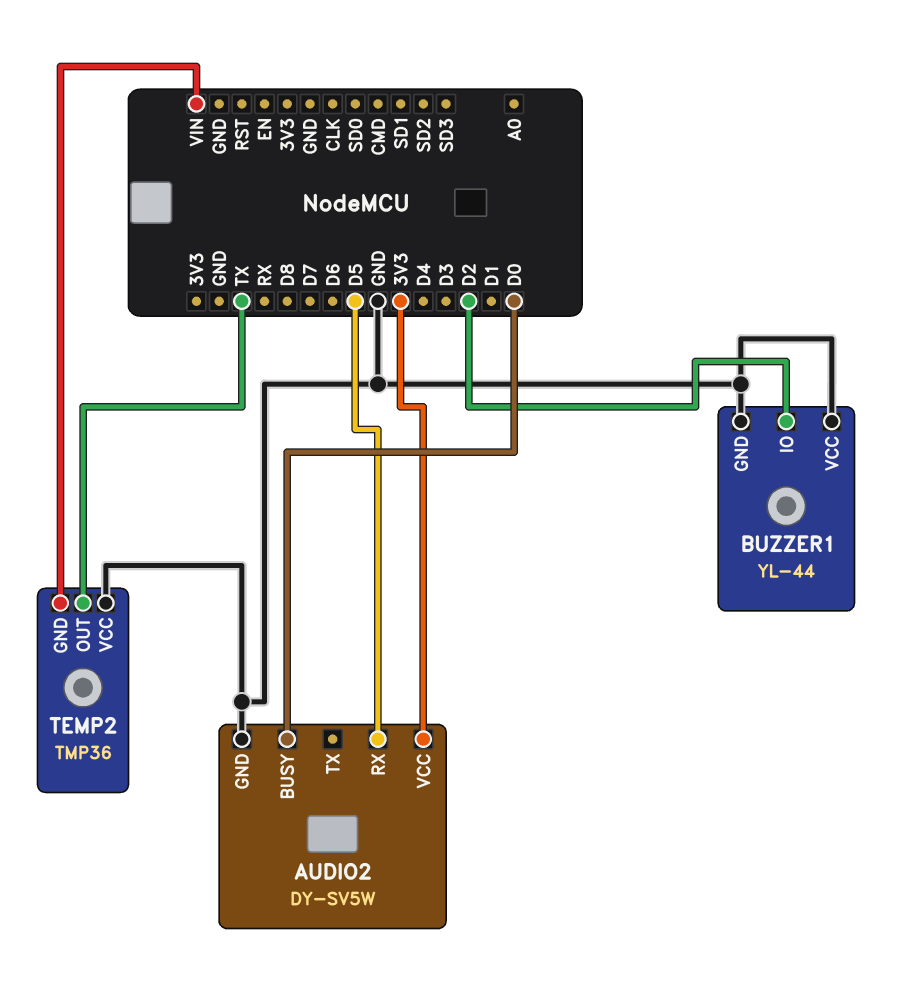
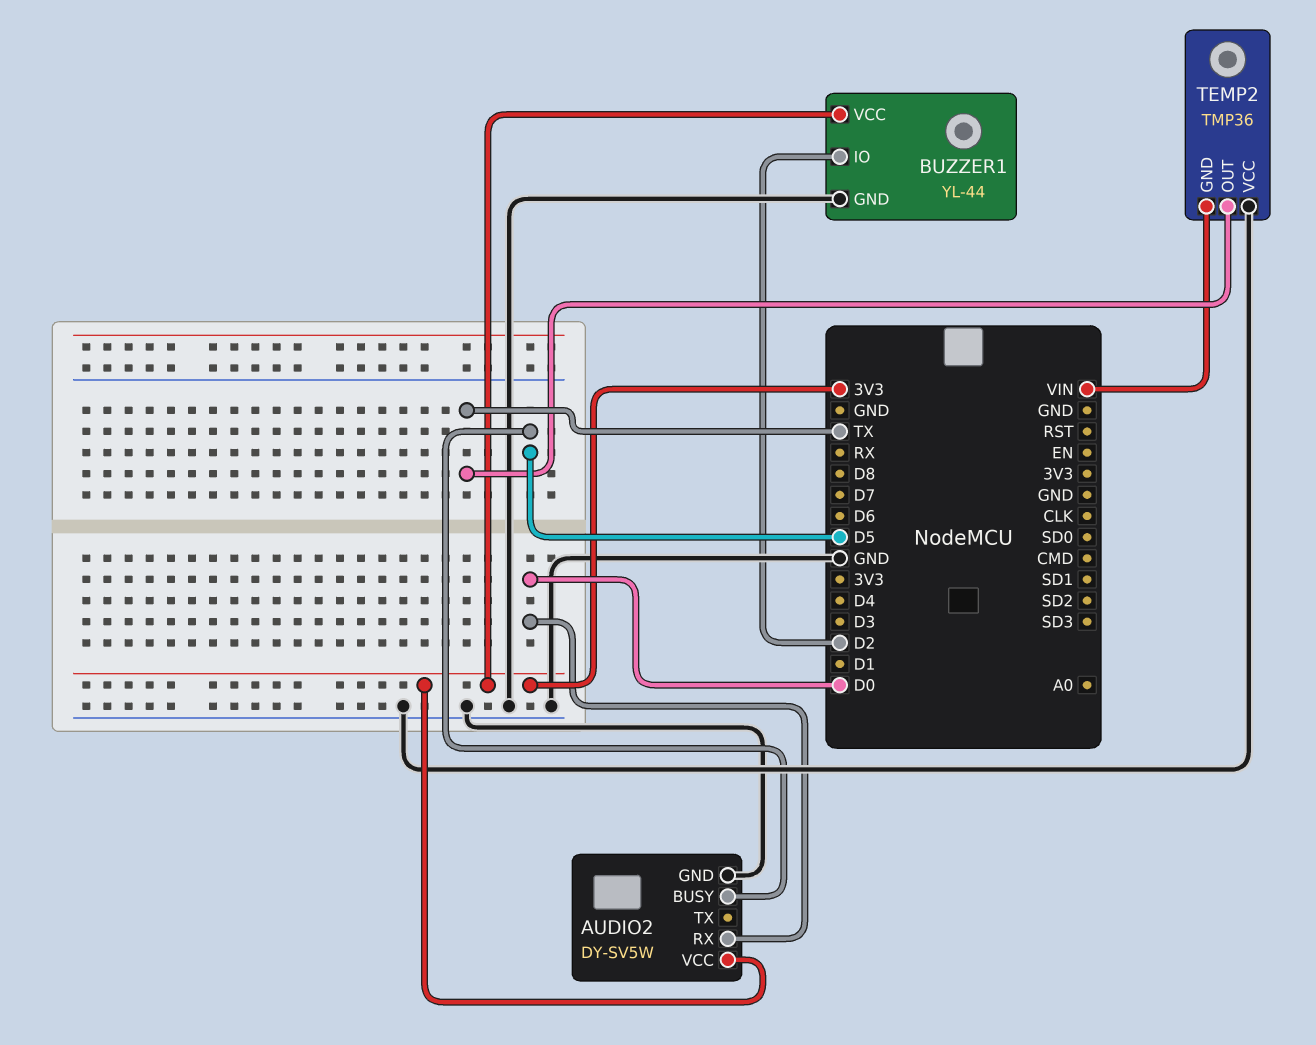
AUDIO2 pin BUSY: D0 -> D5
AUDIO2 pin RX: D5 -> D0
BUZZER1 pin VCC: GND -> 3V3

